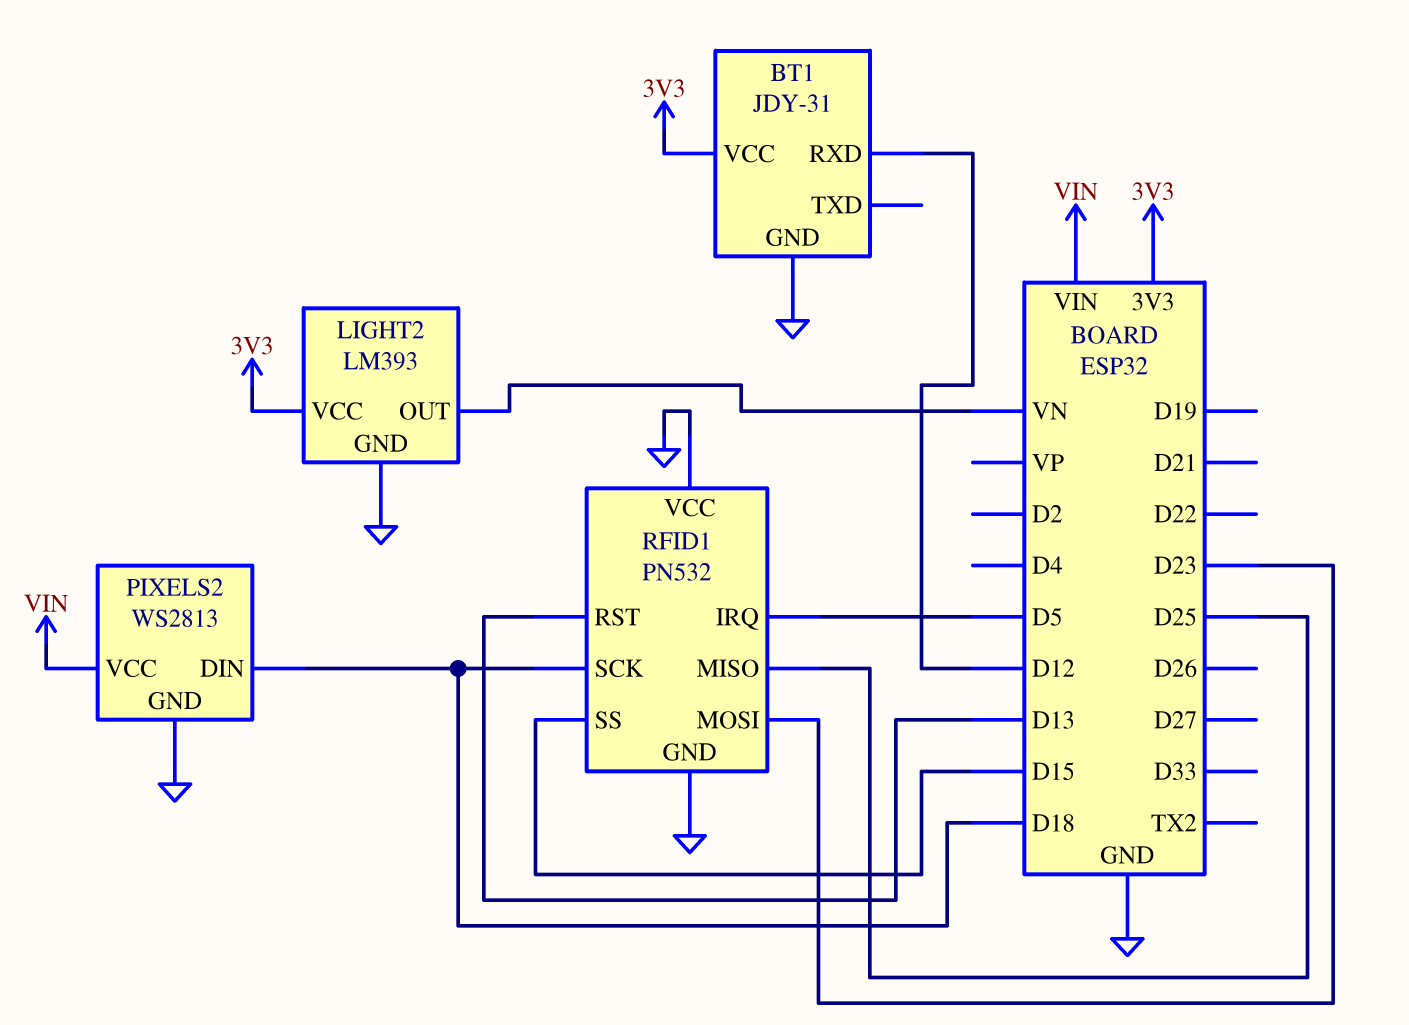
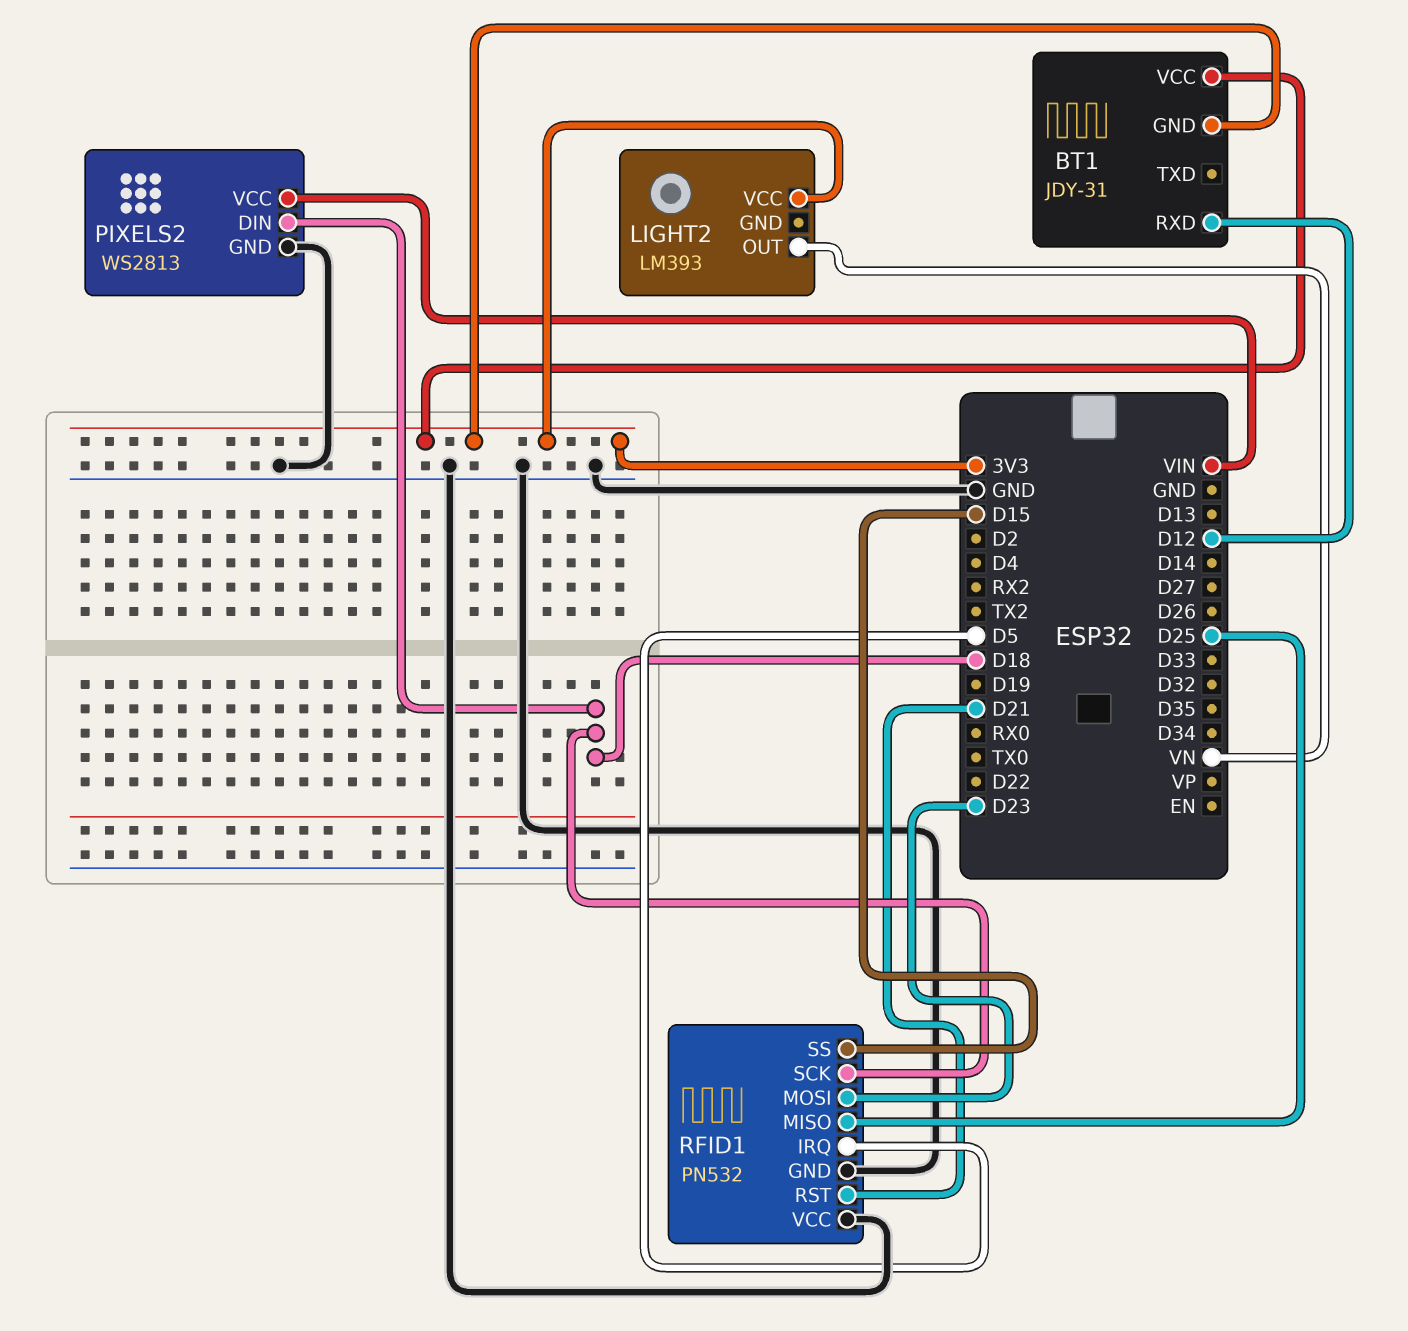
BT1 pin GND: GND -> 3V3
LIGHT2 pin GND: GND -> none
RFID1 pin RST: D13 -> D21

